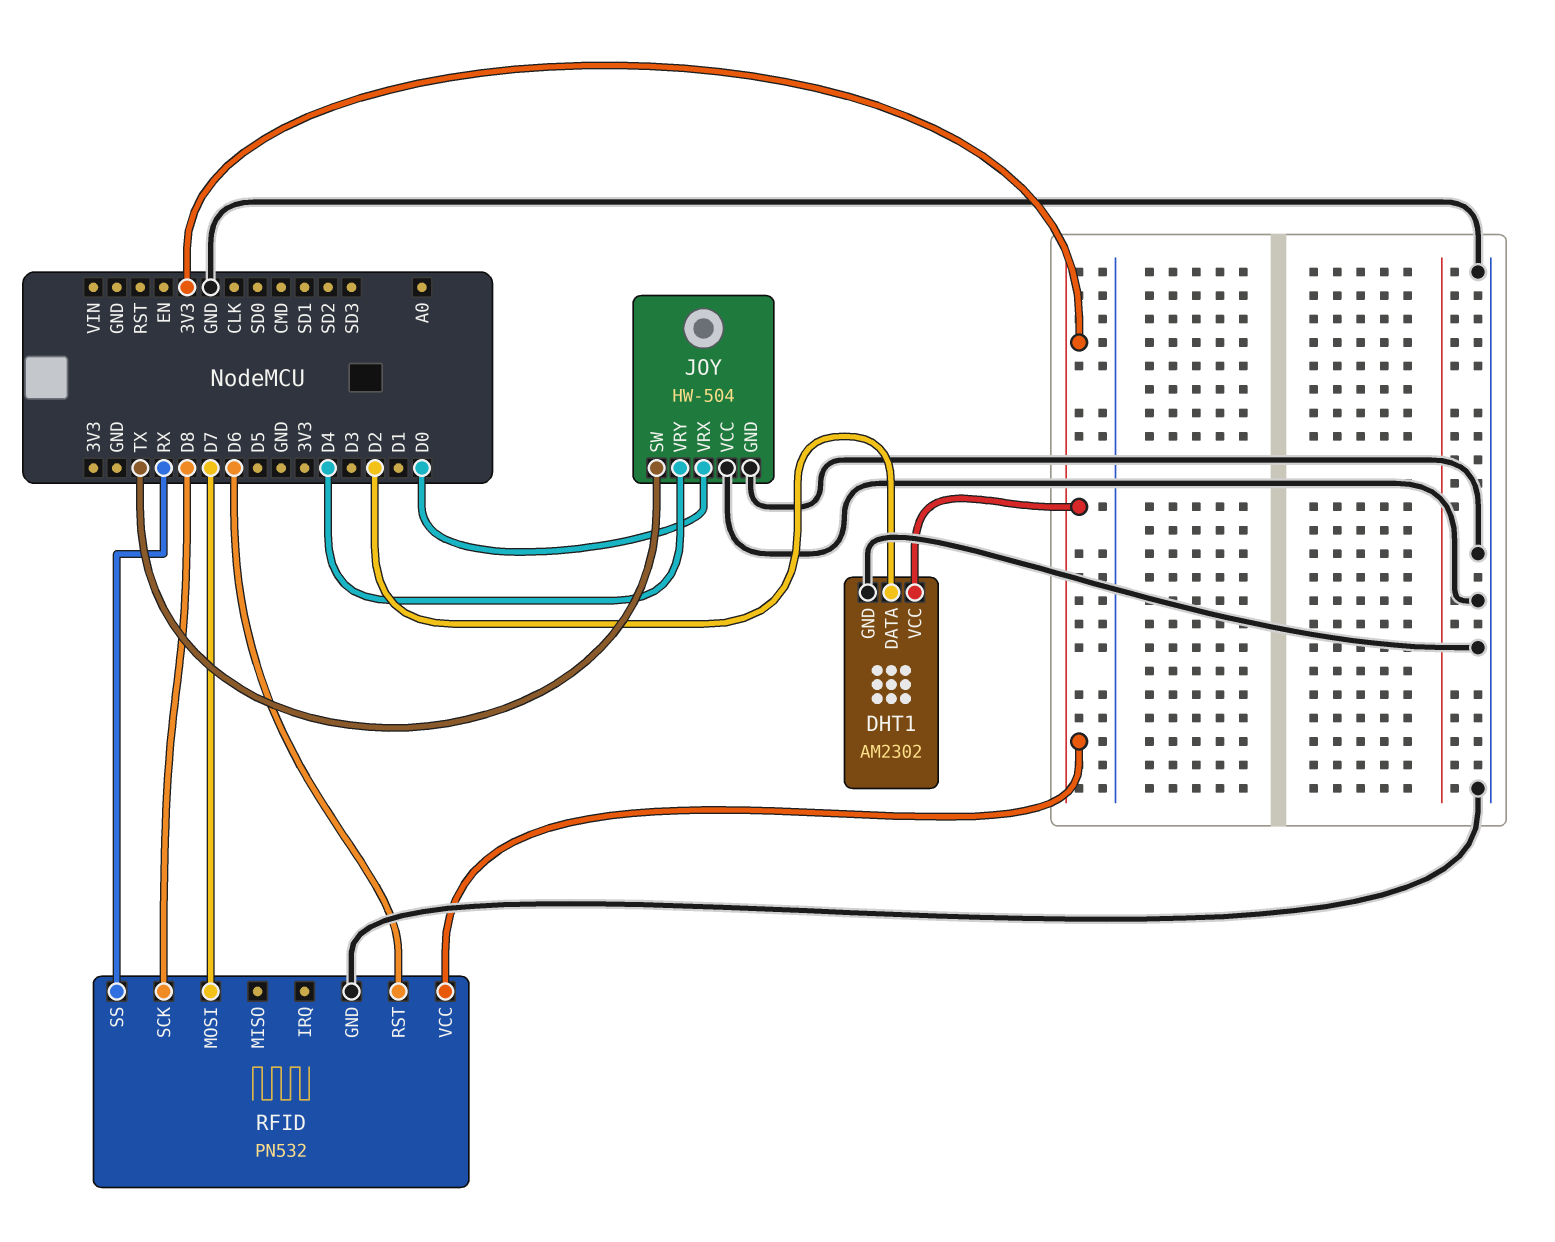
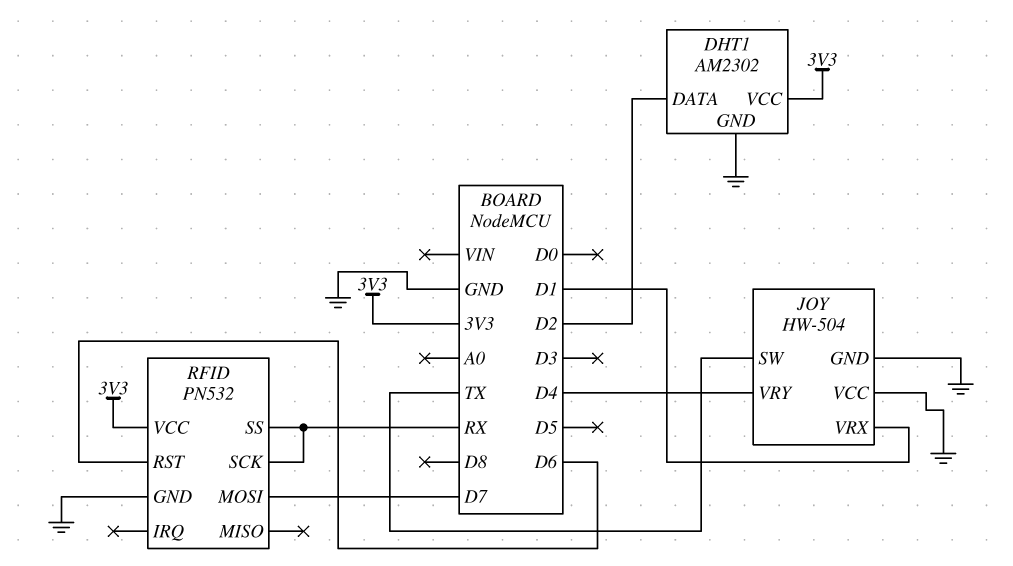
JOY pin VRX: D0 -> D1
RFID pin SCK: D8 -> RX

